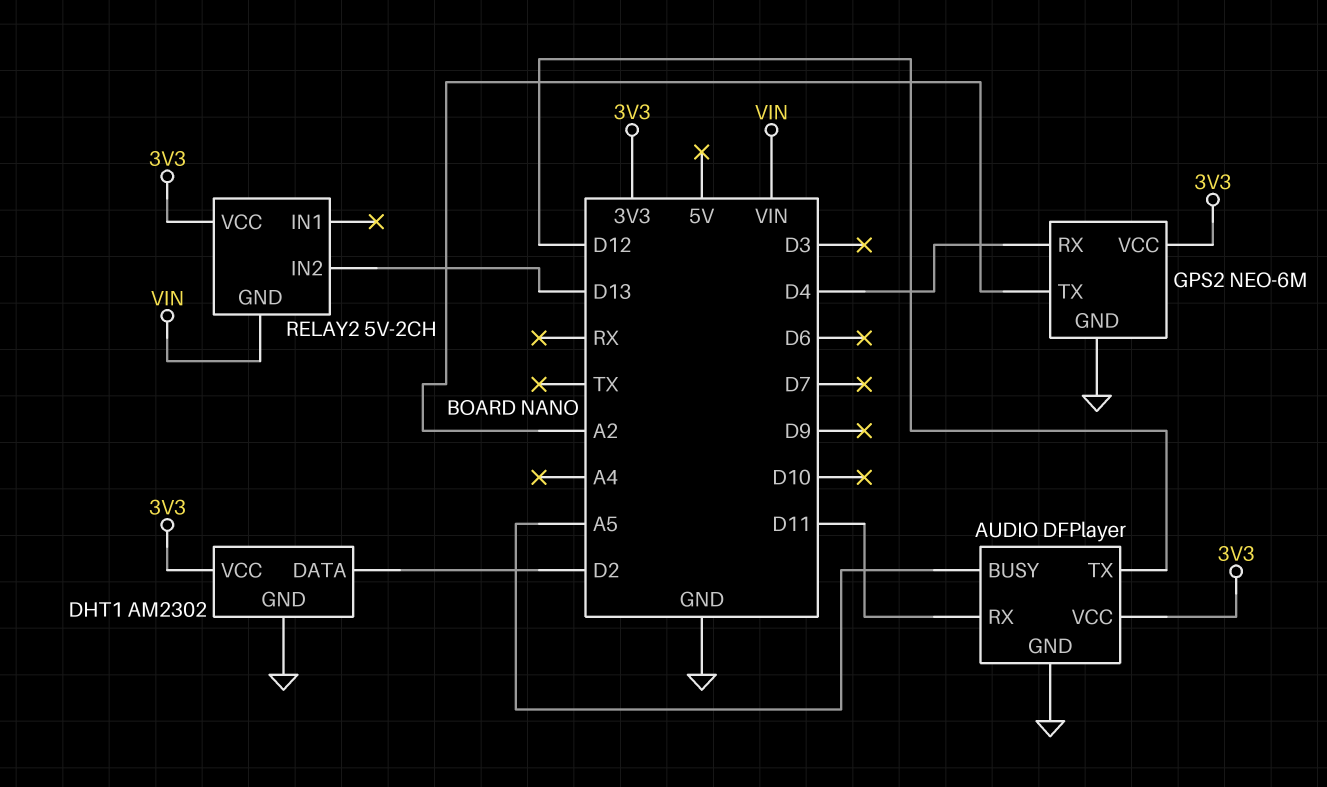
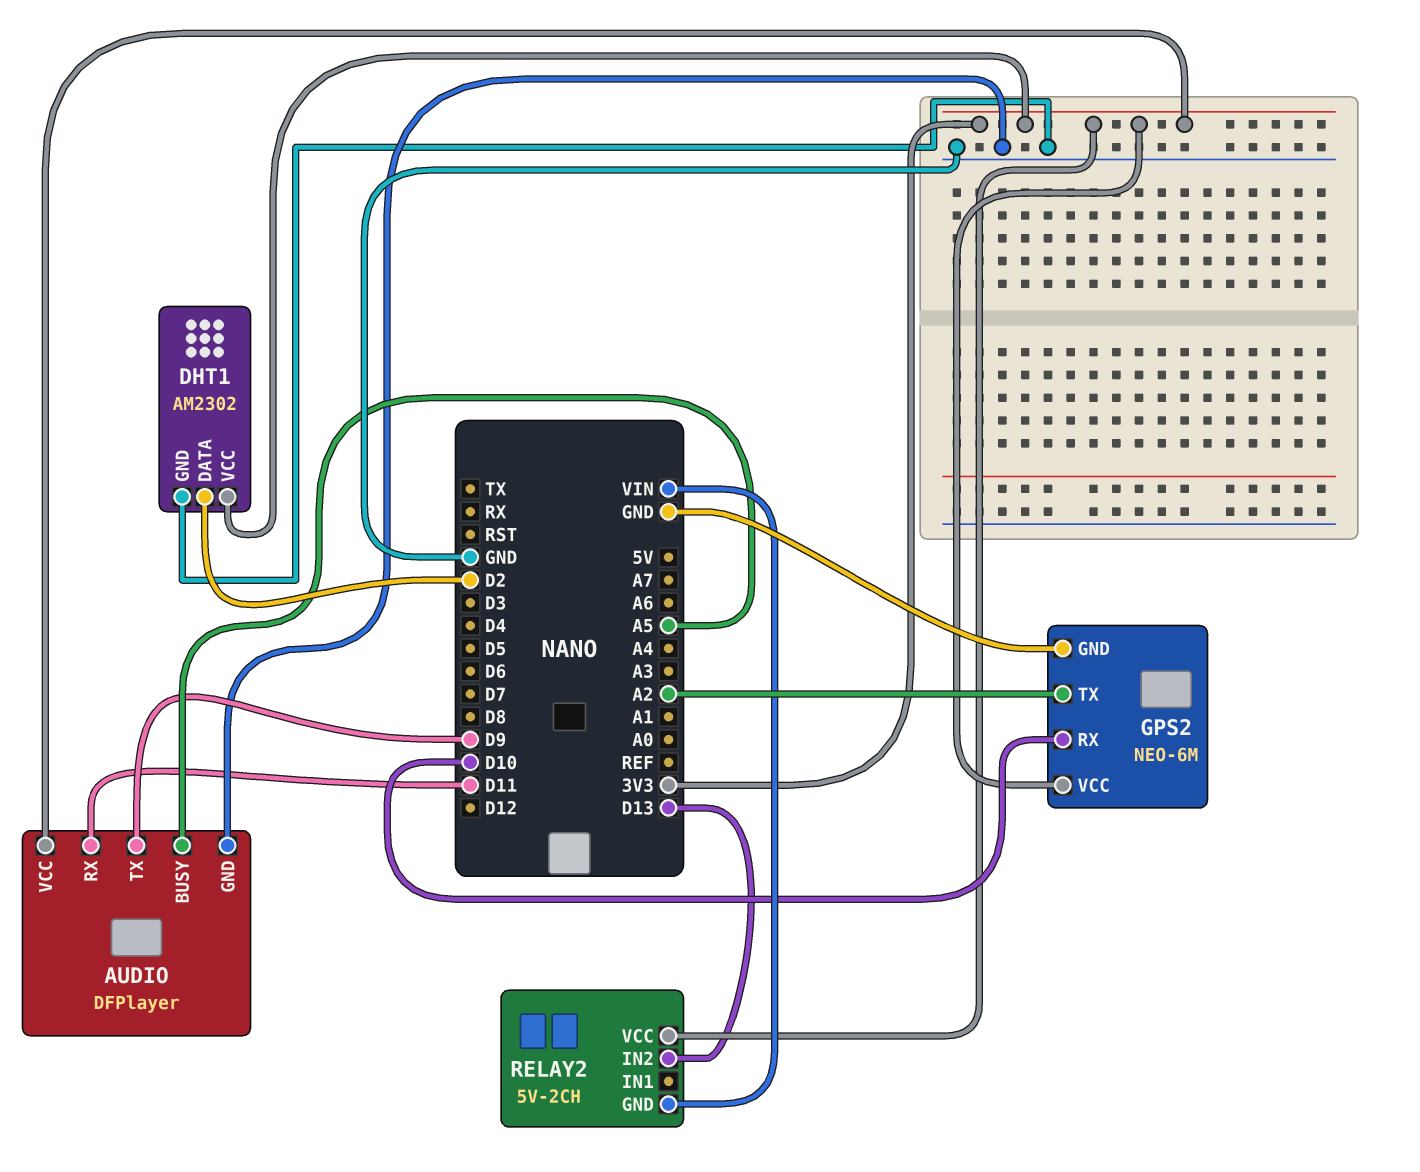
AUDIO pin TX: D12 -> D9
GPS2 pin RX: D4 -> D10

